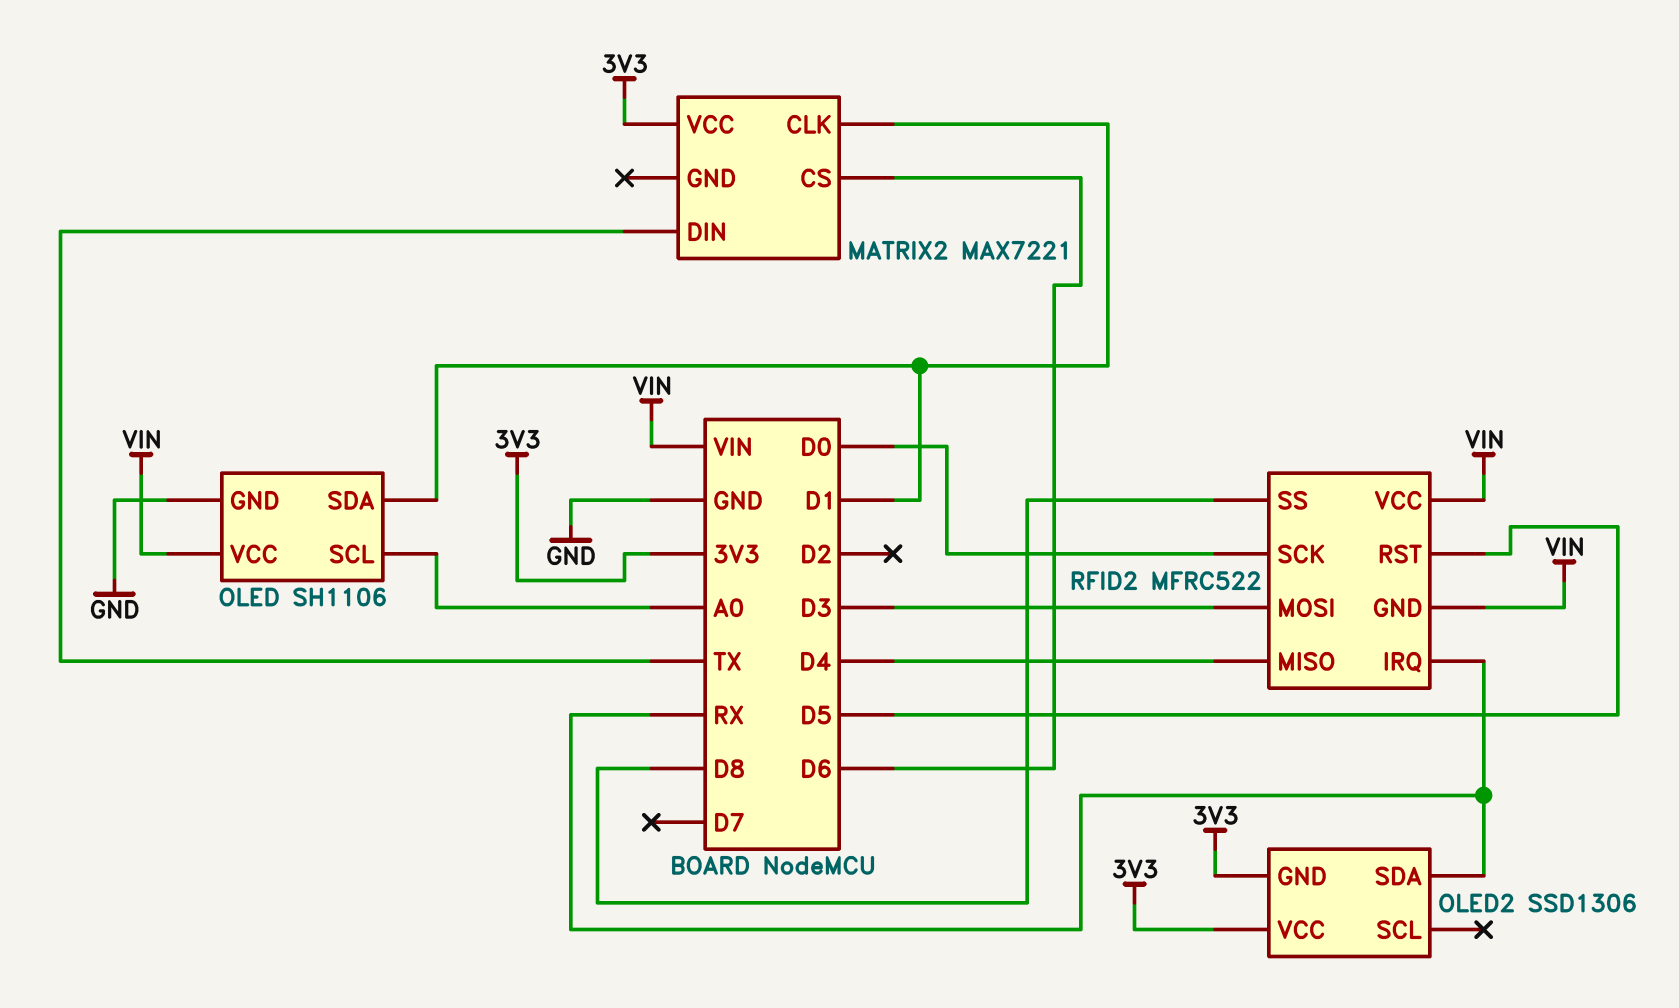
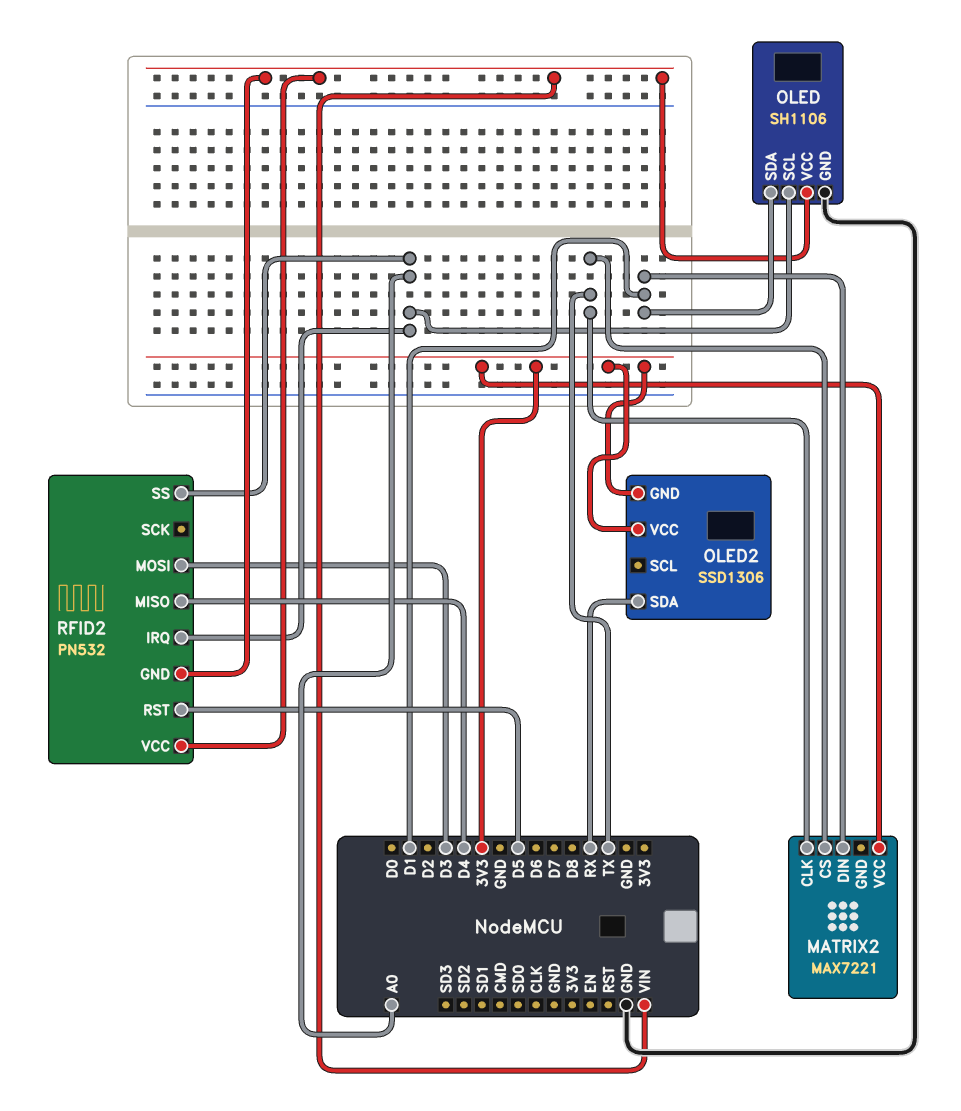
MATRIX2 pin CLK: D1 -> TX
MATRIX2 pin CS: D6 -> TX
MATRIX2 pin DIN: TX -> D1
RFID2: MFRC522 -> PN532
RFID2 pin IRQ: RX -> A0
RFID2 pin SCK: D0 -> none
RFID2 pin SS: D8 -> A0

